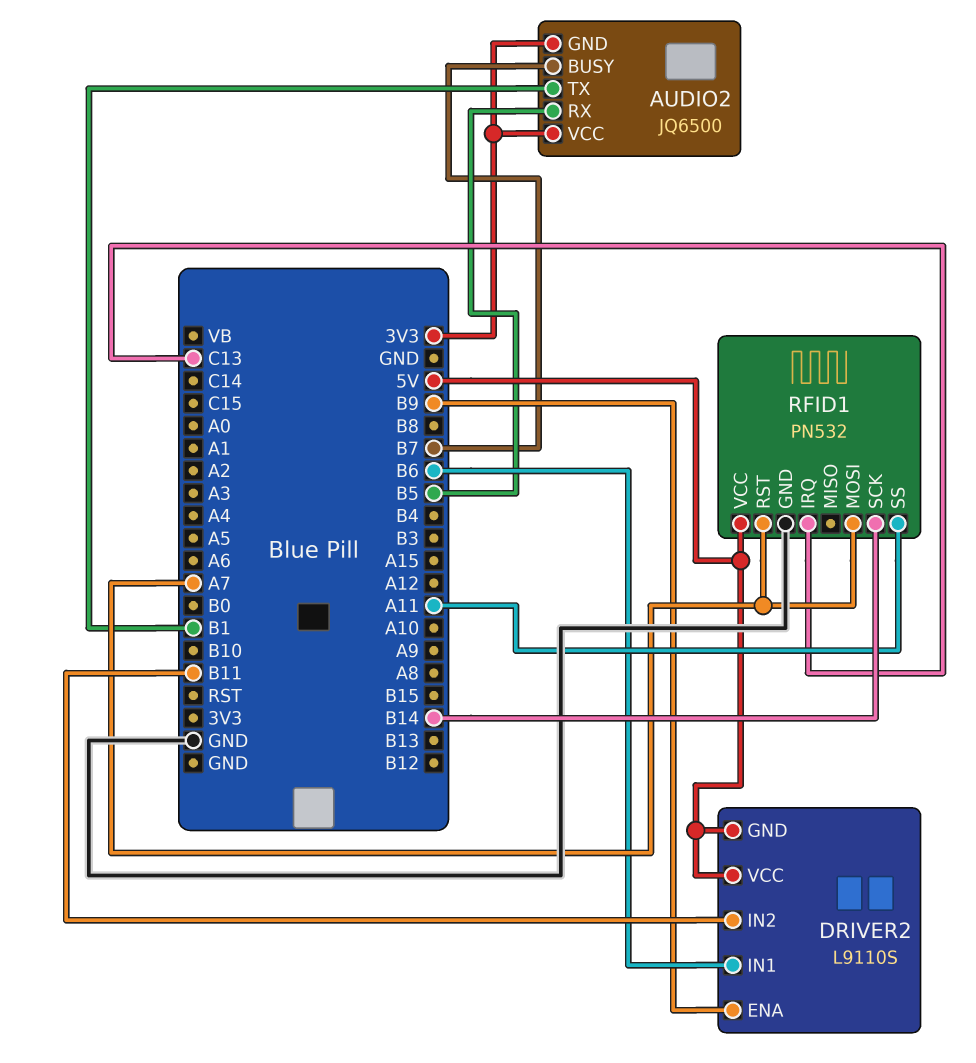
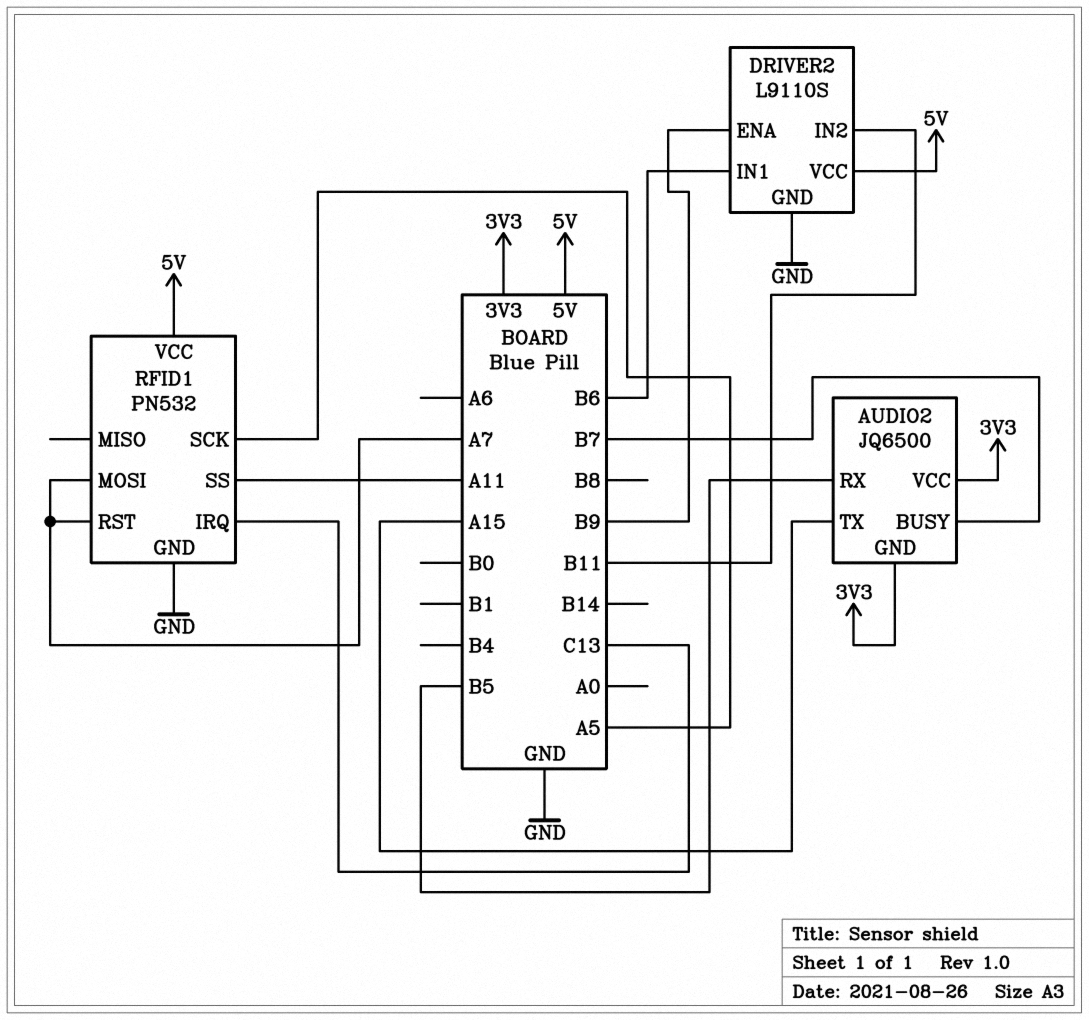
AUDIO2 pin TX: B1 -> A15
DRIVER2 pin GND: 5V -> GND
RFID1 pin SCK: B14 -> A5

